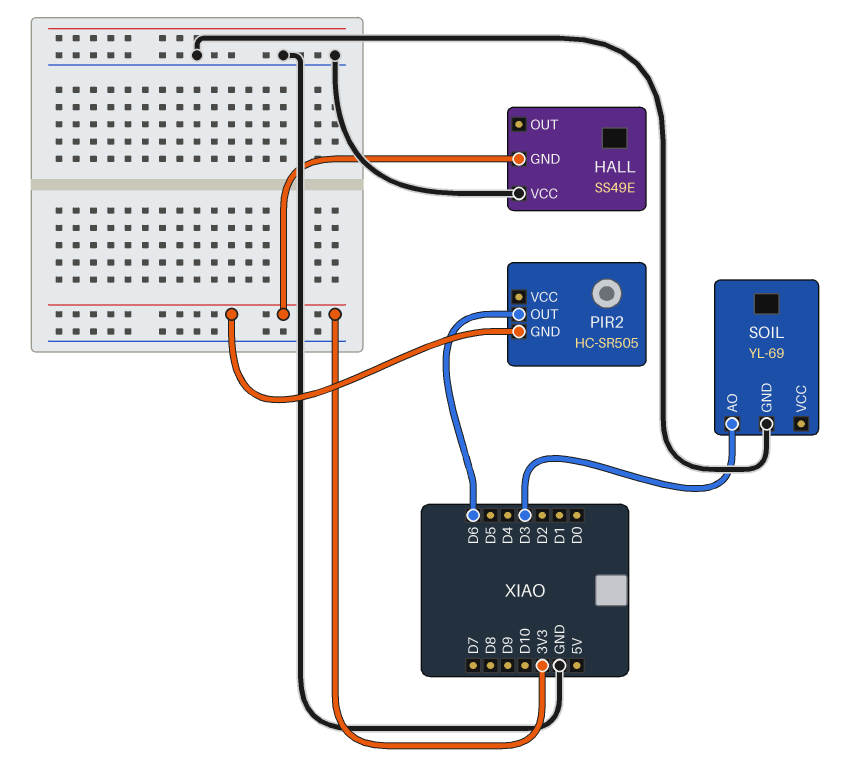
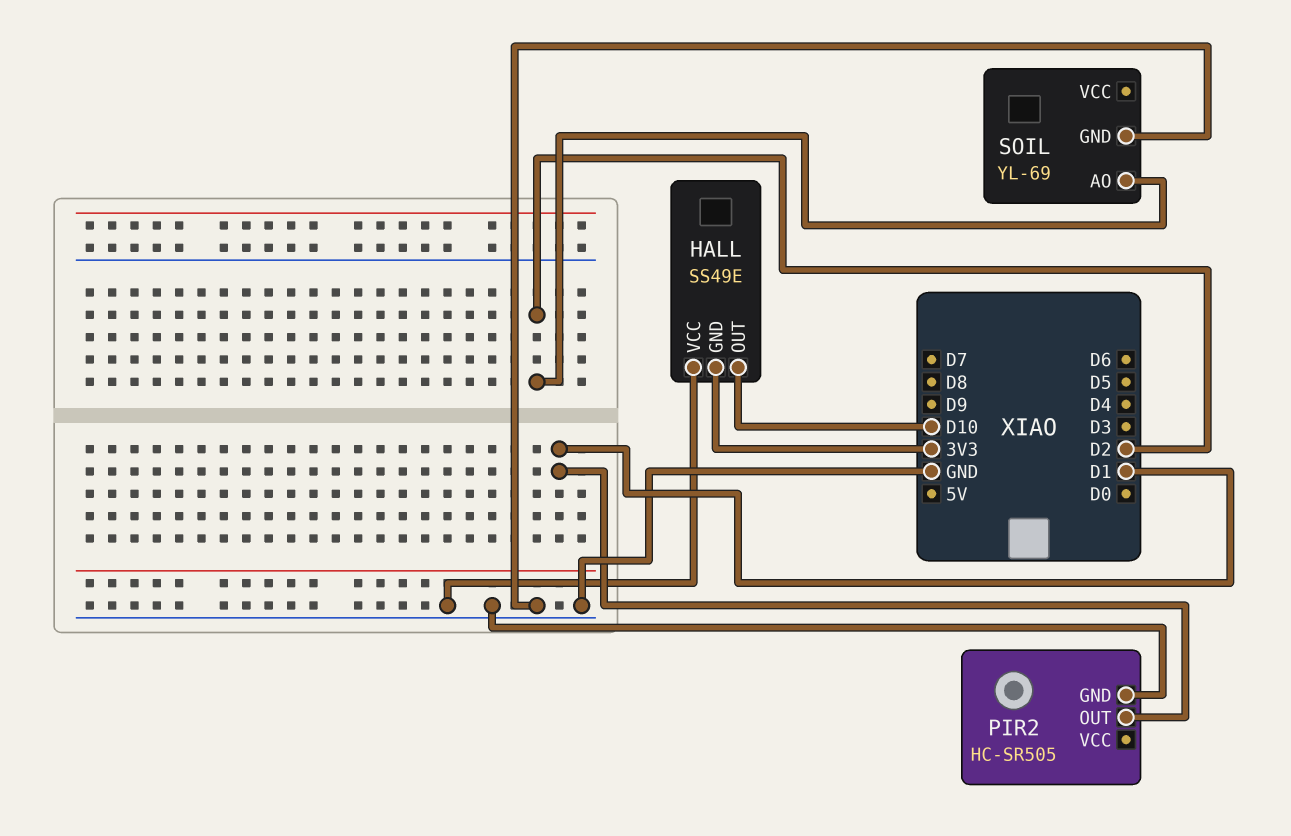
HALL pin OUT: none -> D10
PIR2 pin GND: 3V3 -> GND
PIR2 pin OUT: D6 -> D1
SOIL pin AO: D3 -> D2

